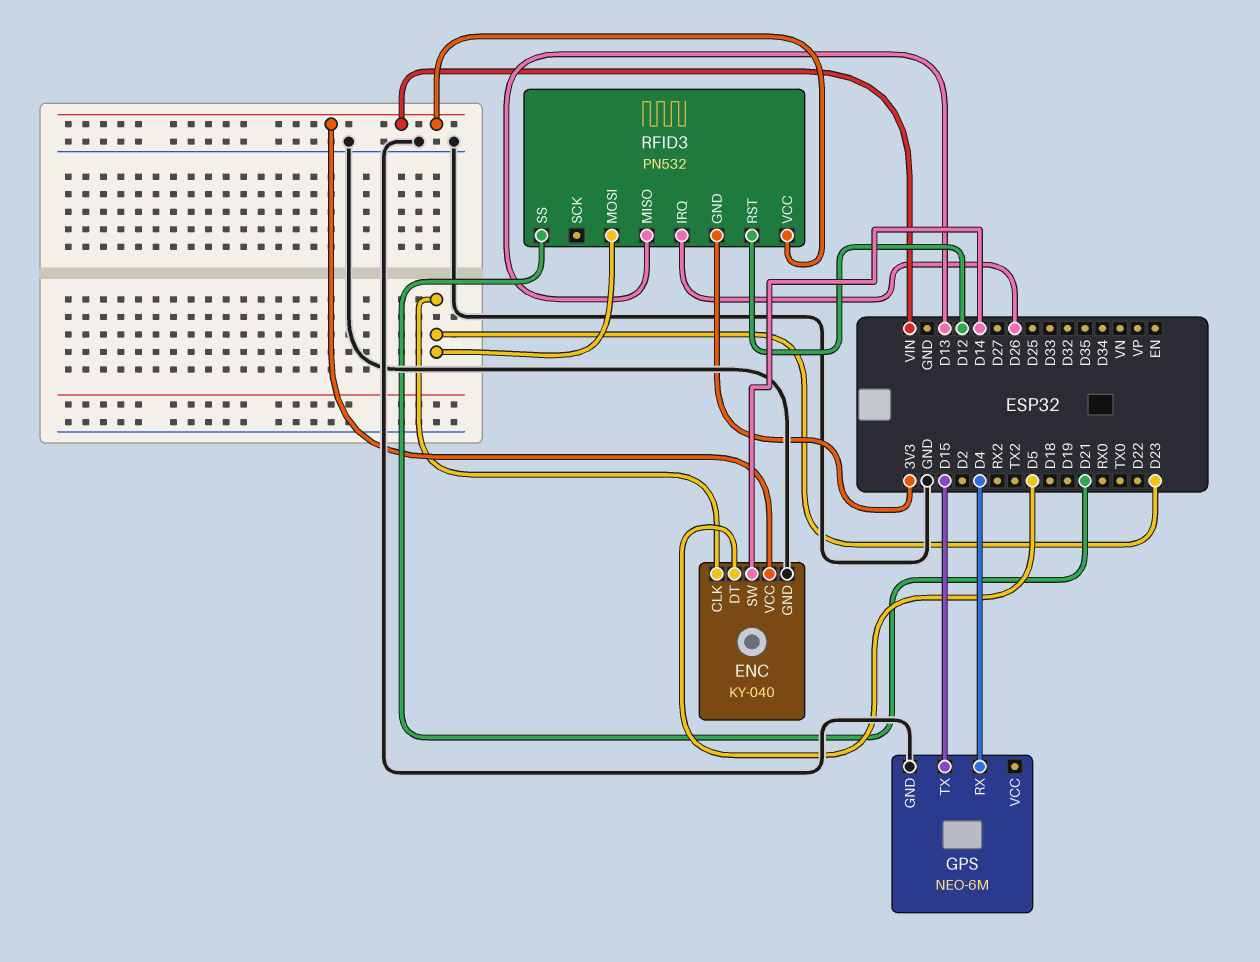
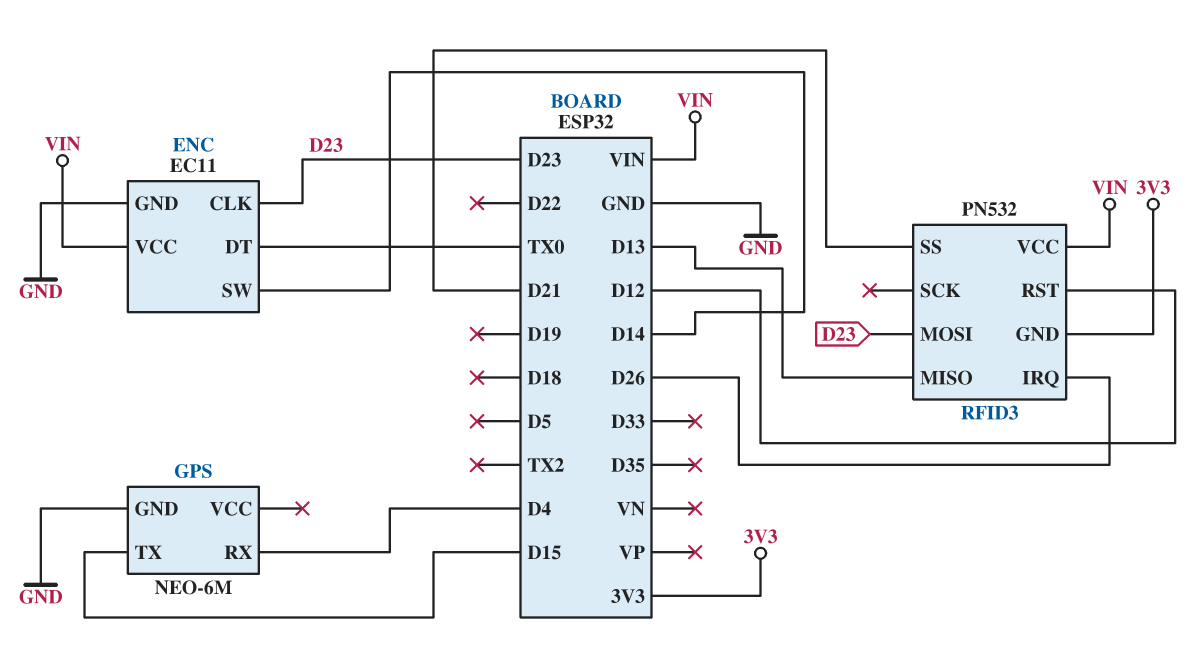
ENC: KY-040 -> EC11
ENC pin DT: D5 -> TX0

